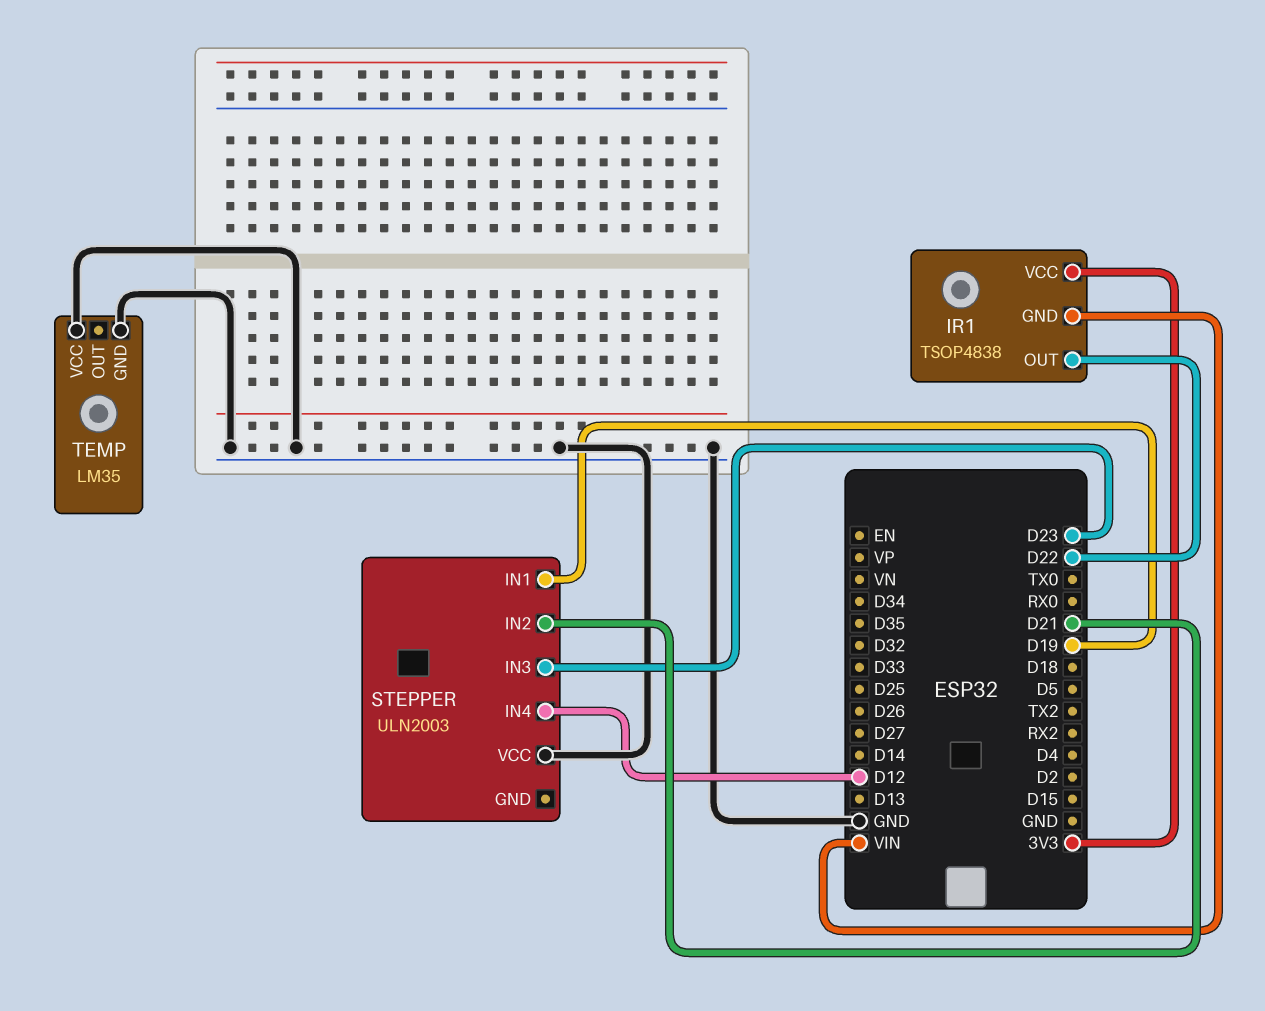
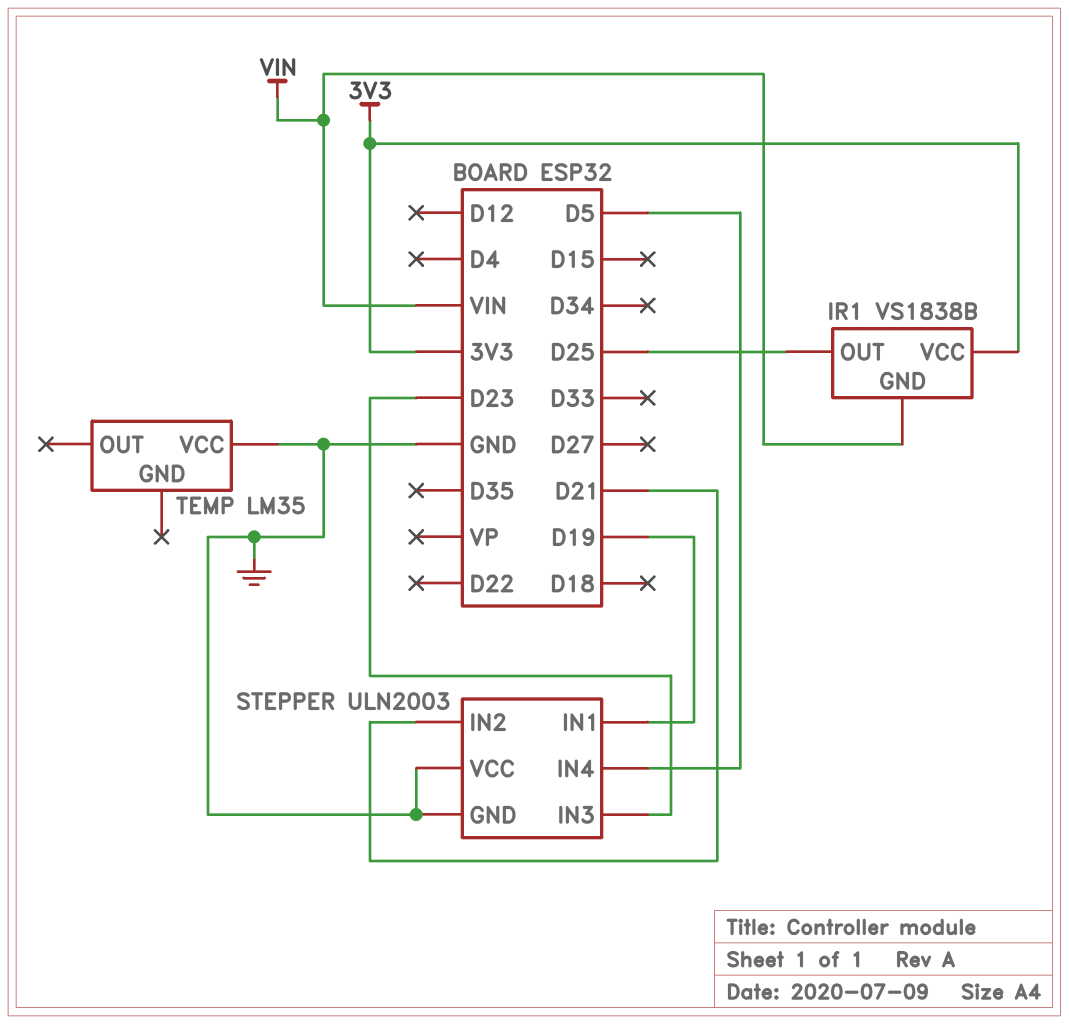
IR1: TSOP4838 -> VS1838B
IR1 pin OUT: D22 -> D25
STEPPER pin GND: none -> GND
STEPPER pin IN4: D12 -> D5
TEMP pin GND: GND -> none

